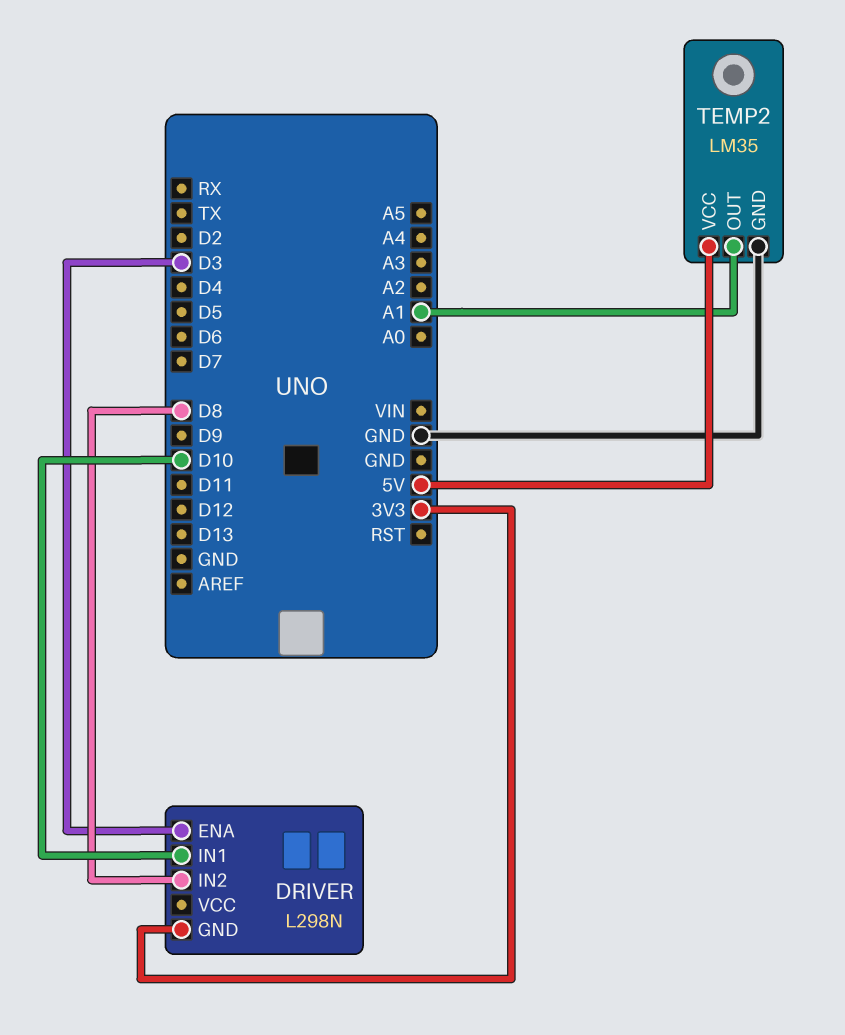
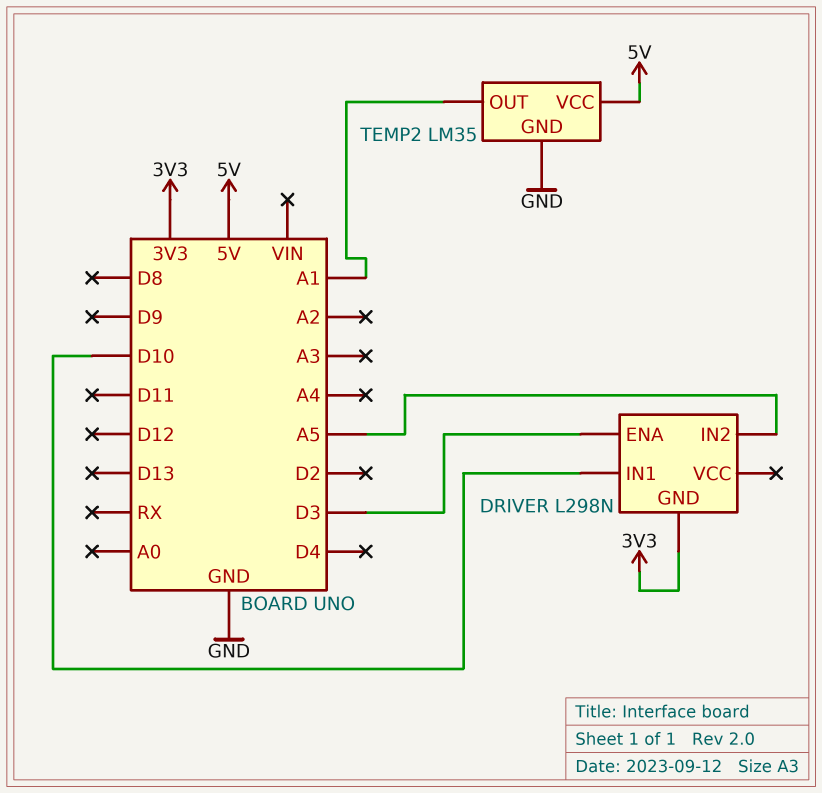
DRIVER pin IN2: D8 -> A5

